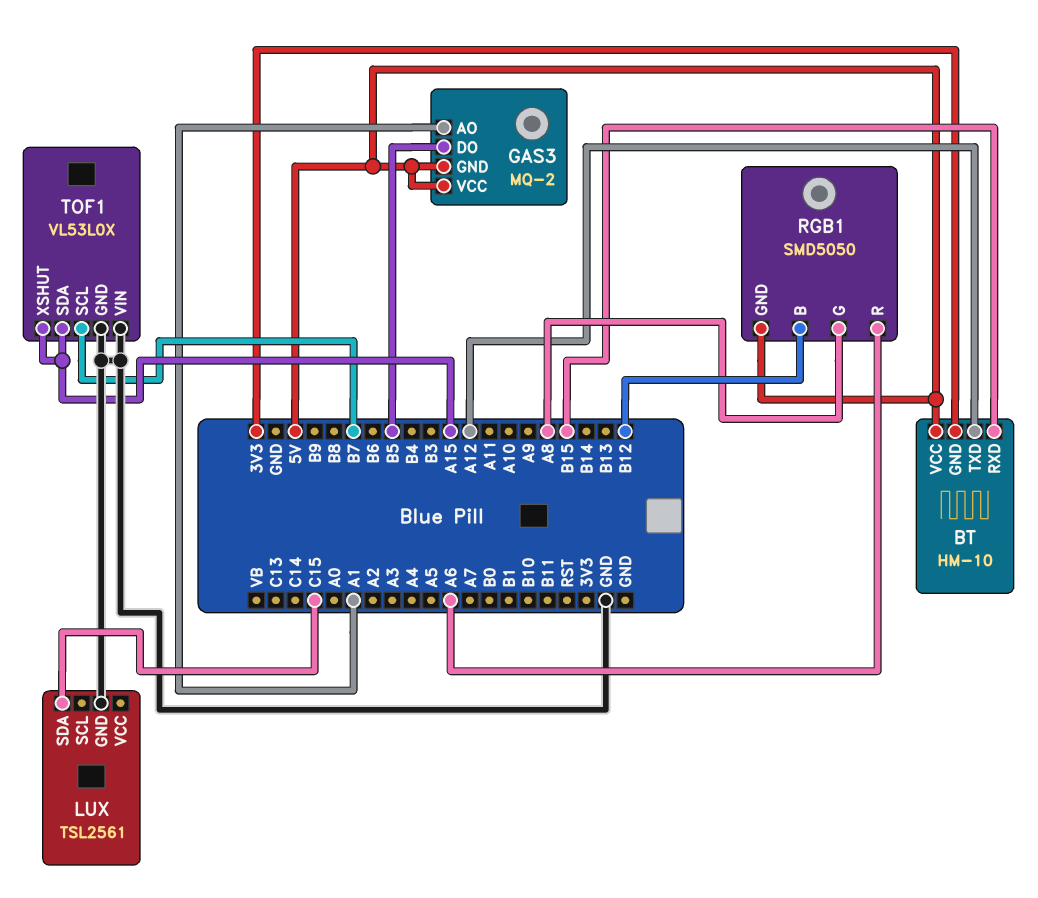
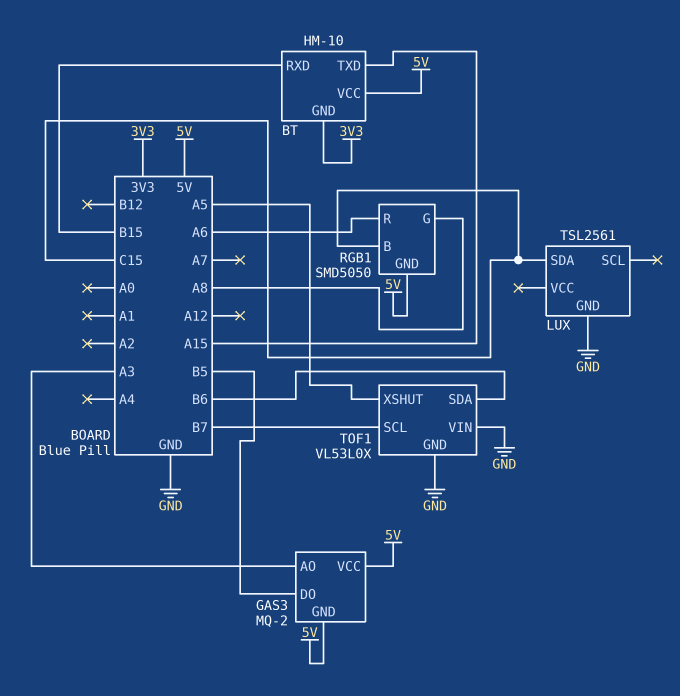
BT pin TXD: A12 -> A15
GAS3 pin AO: A1 -> A3
RGB1 pin B: B12 -> C15
TOF1 pin SDA: A15 -> B6
TOF1 pin XSHUT: A15 -> A5

